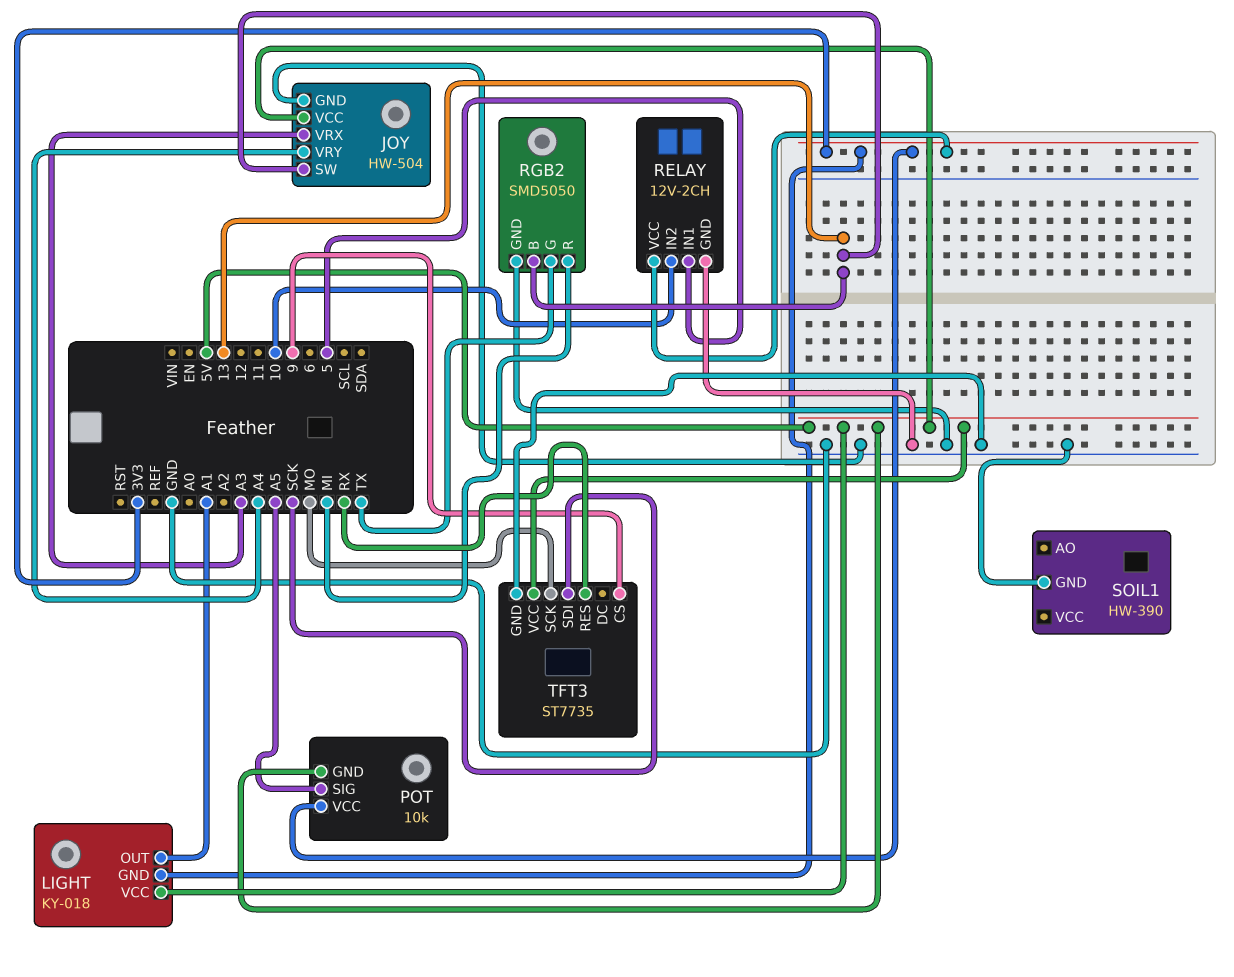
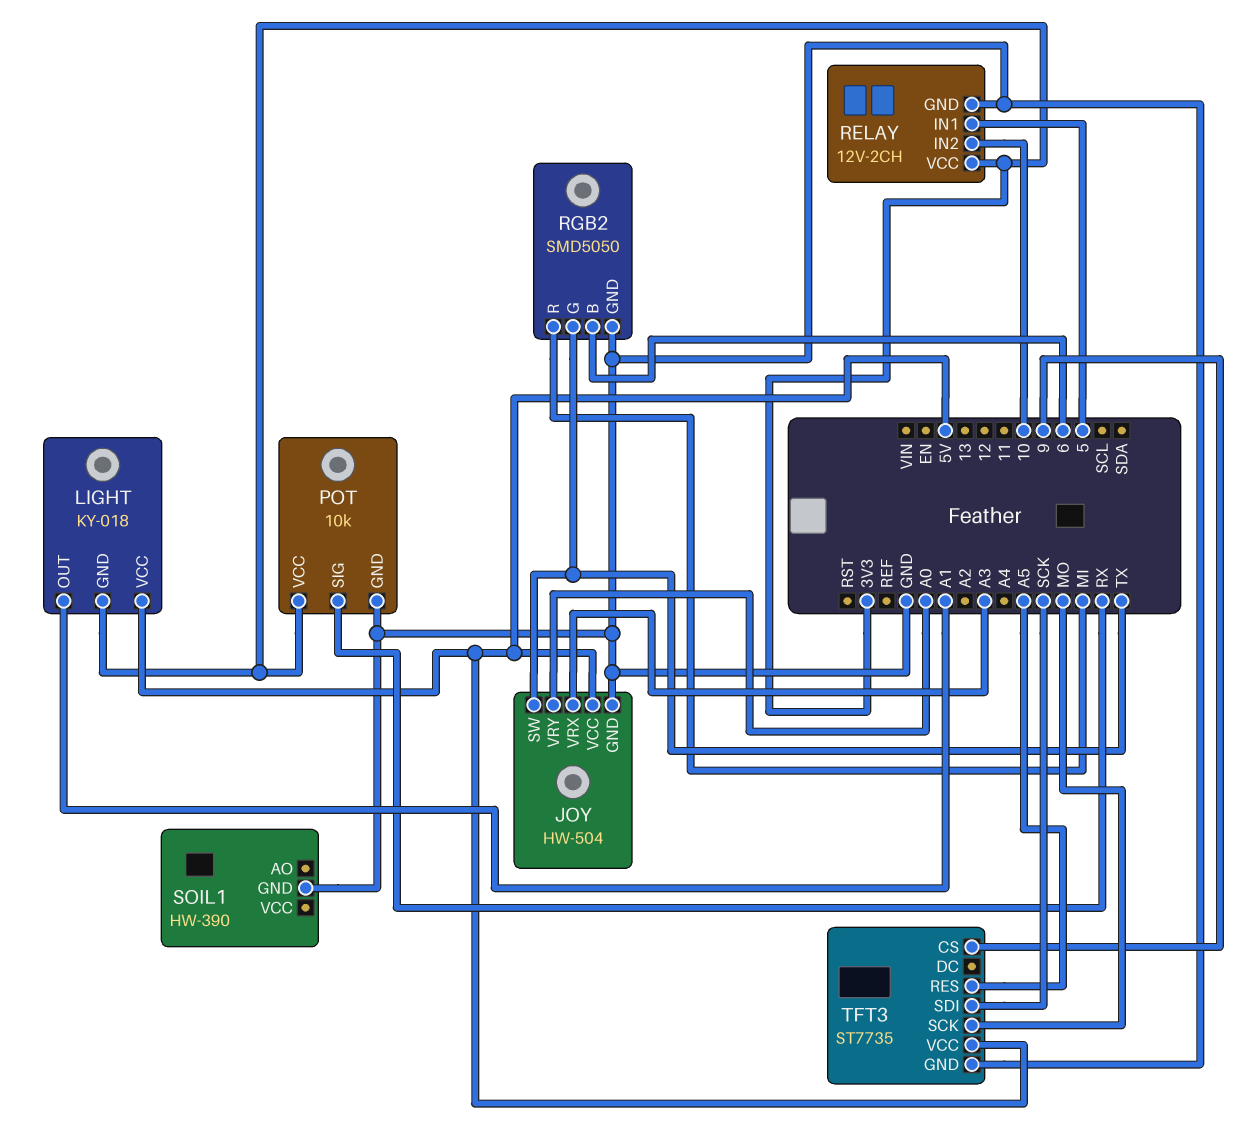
JOY pin SW: 13 -> TX
JOY pin VRY: A4 -> A0
POT pin GND: 5V -> GND
POT pin SIG: A5 -> RX
RGB2 pin B: 13 -> 6
TFT3 pin RES: RX -> A5

